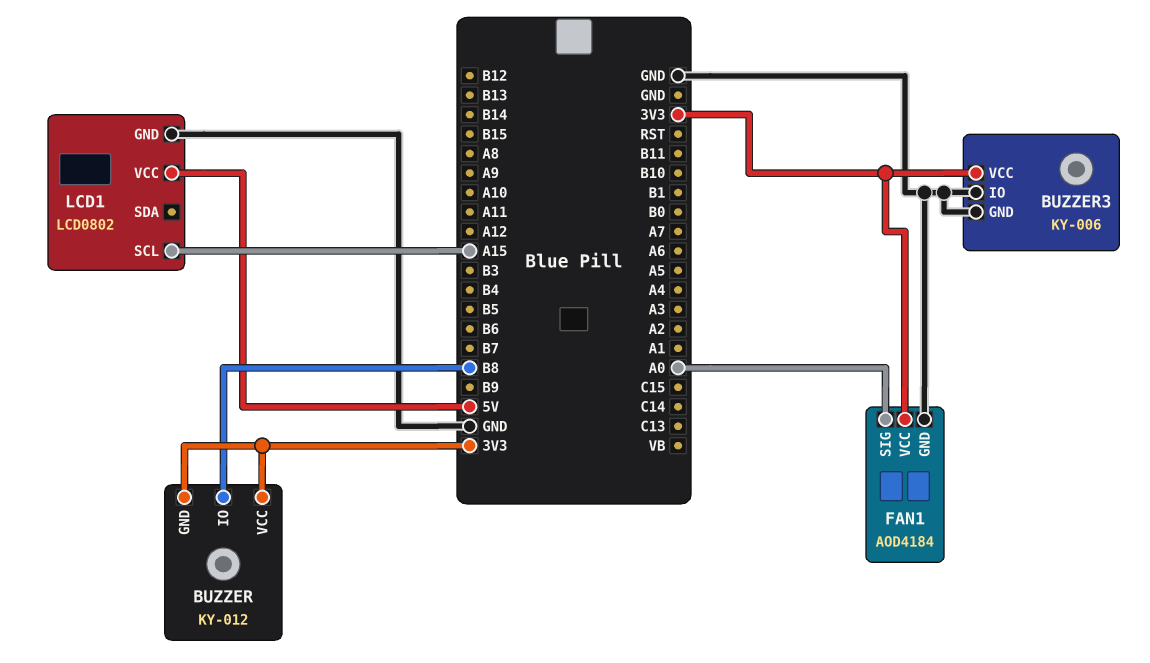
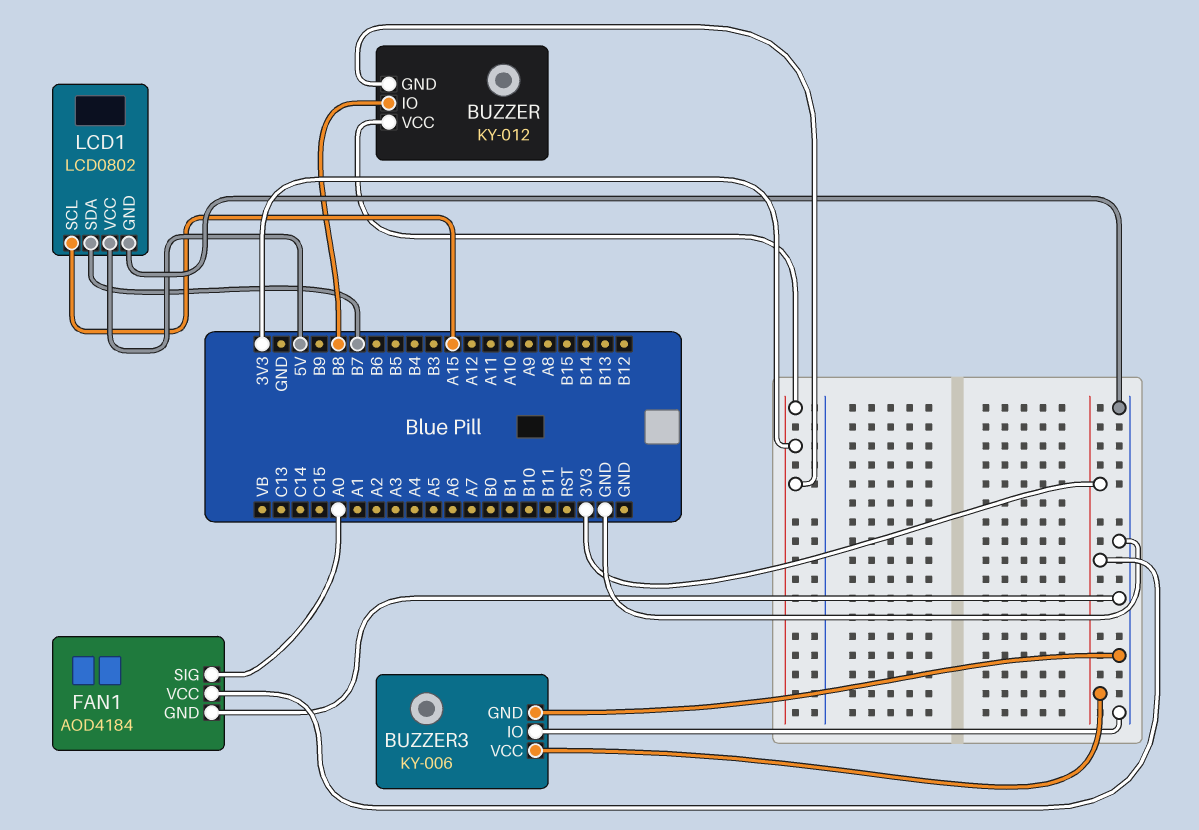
LCD1 pin SDA: none -> B7

